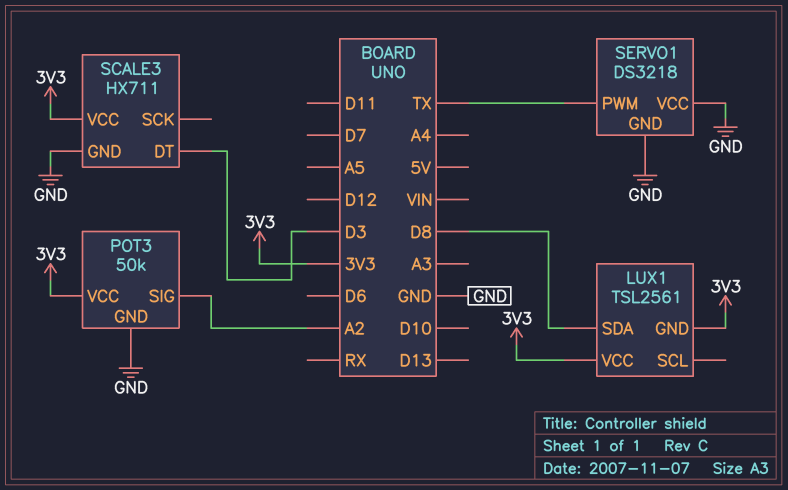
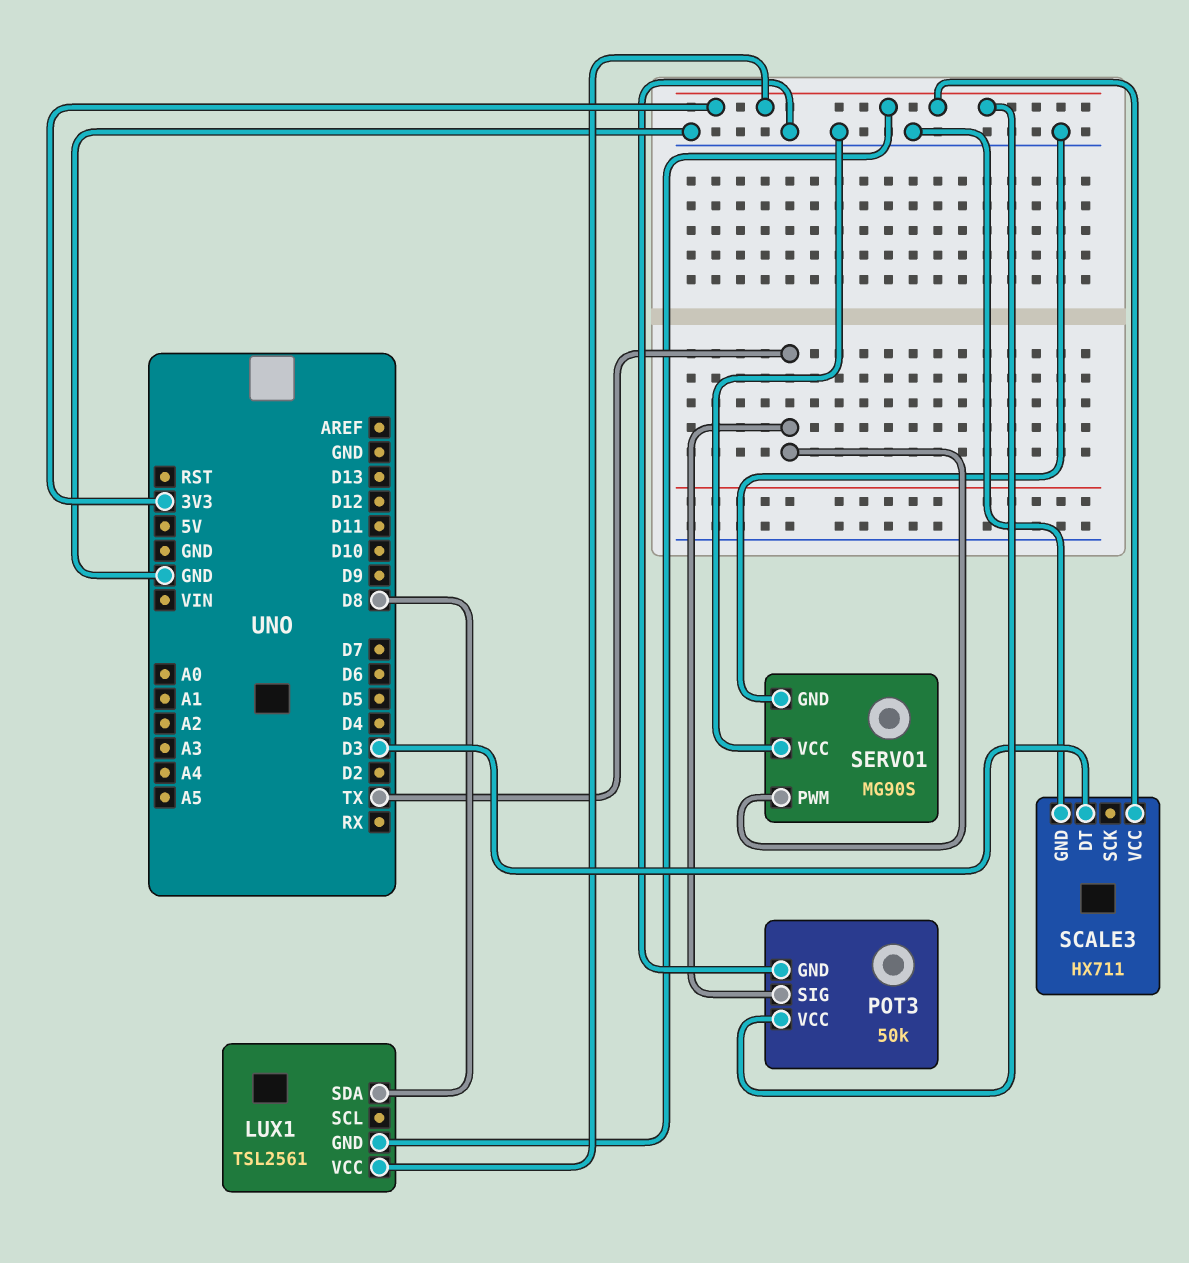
POT3 pin SIG: A2 -> TX
SERVO1: DS3218 -> MG90S

